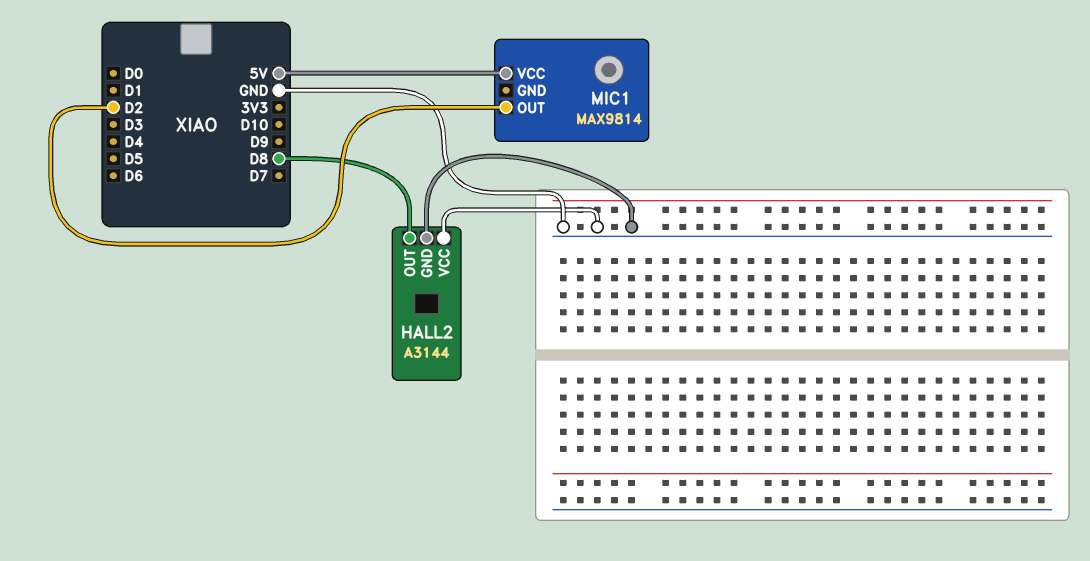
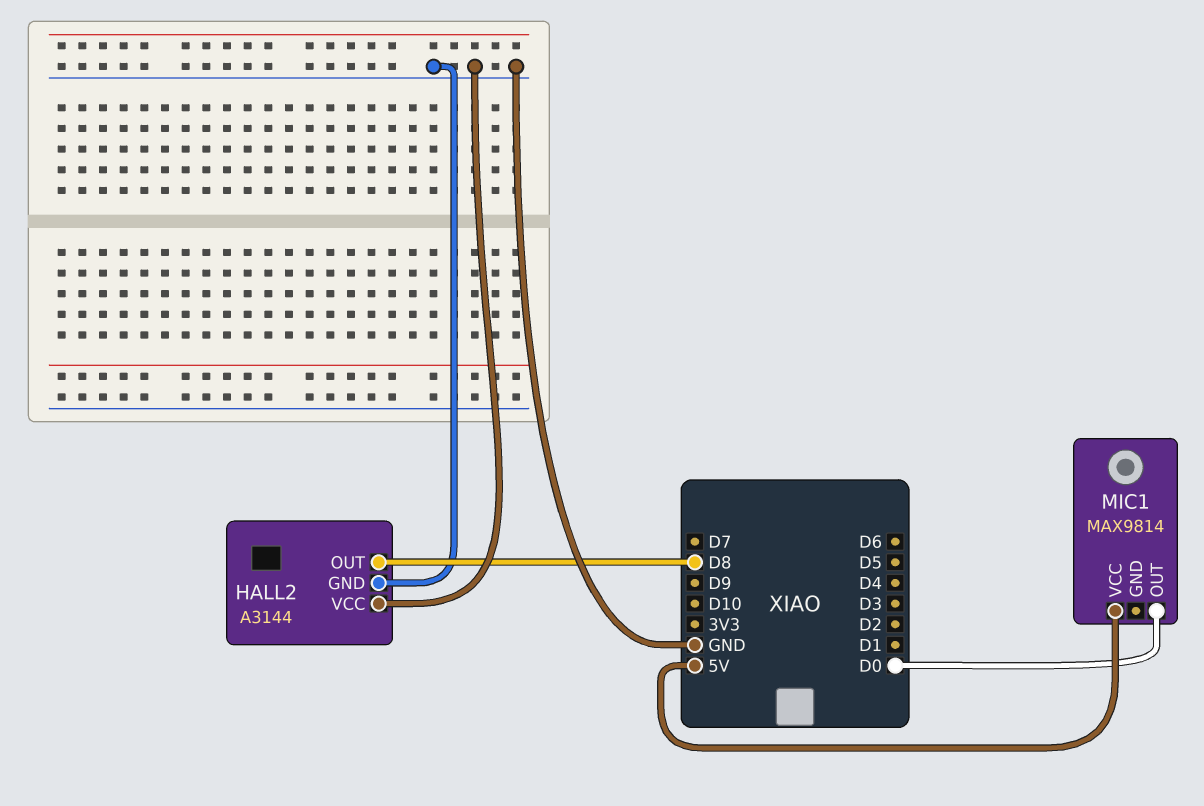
MIC1 pin OUT: D2 -> D0

